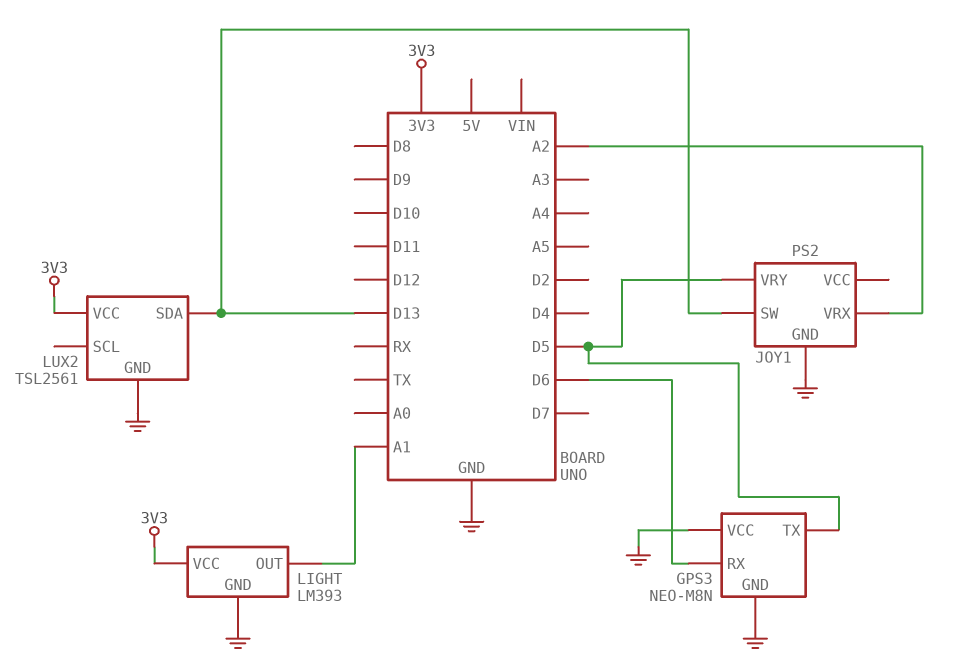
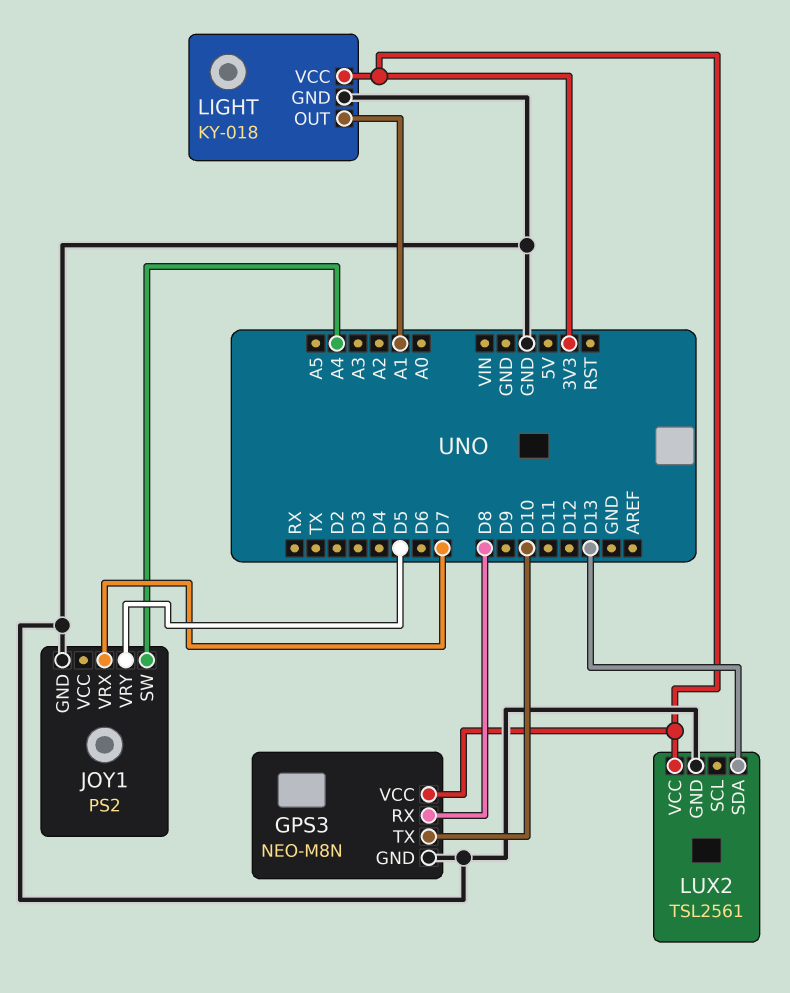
GPS3 pin RX: D6 -> D8
GPS3 pin TX: D5 -> D10
GPS3 pin VCC: GND -> 3V3
JOY1 pin SW: D13 -> A4
JOY1 pin VRX: A2 -> D7
LIGHT: LM393 -> KY-018

